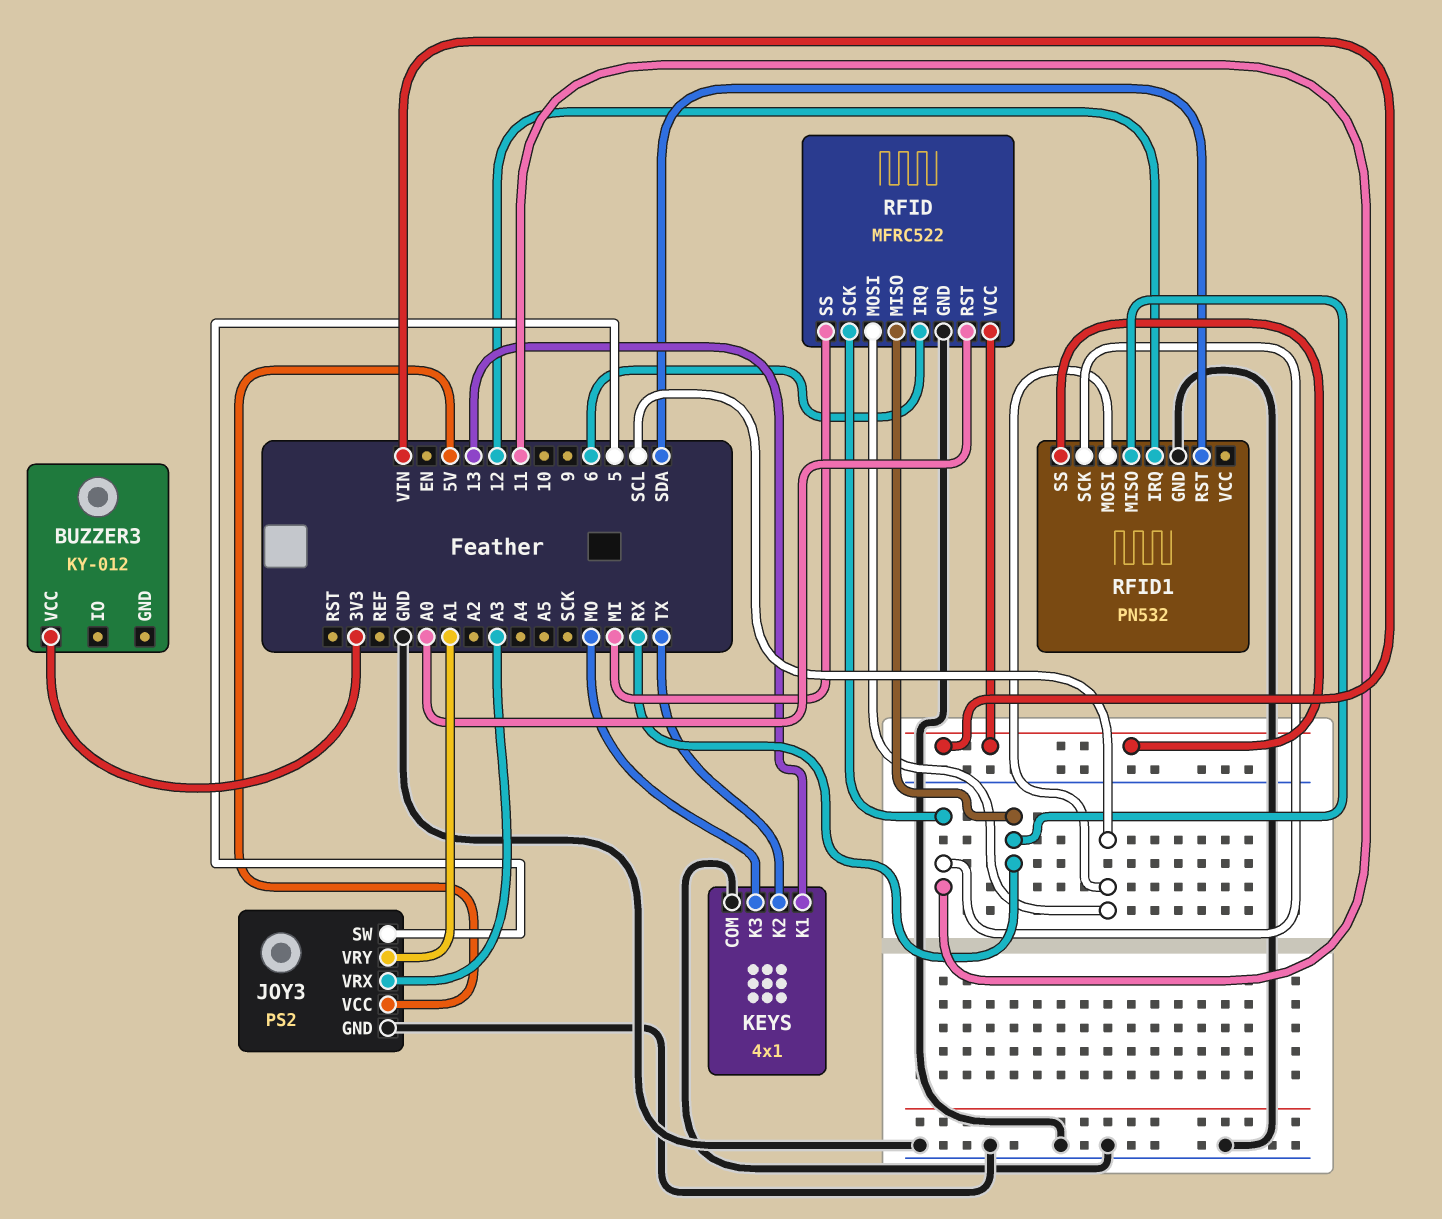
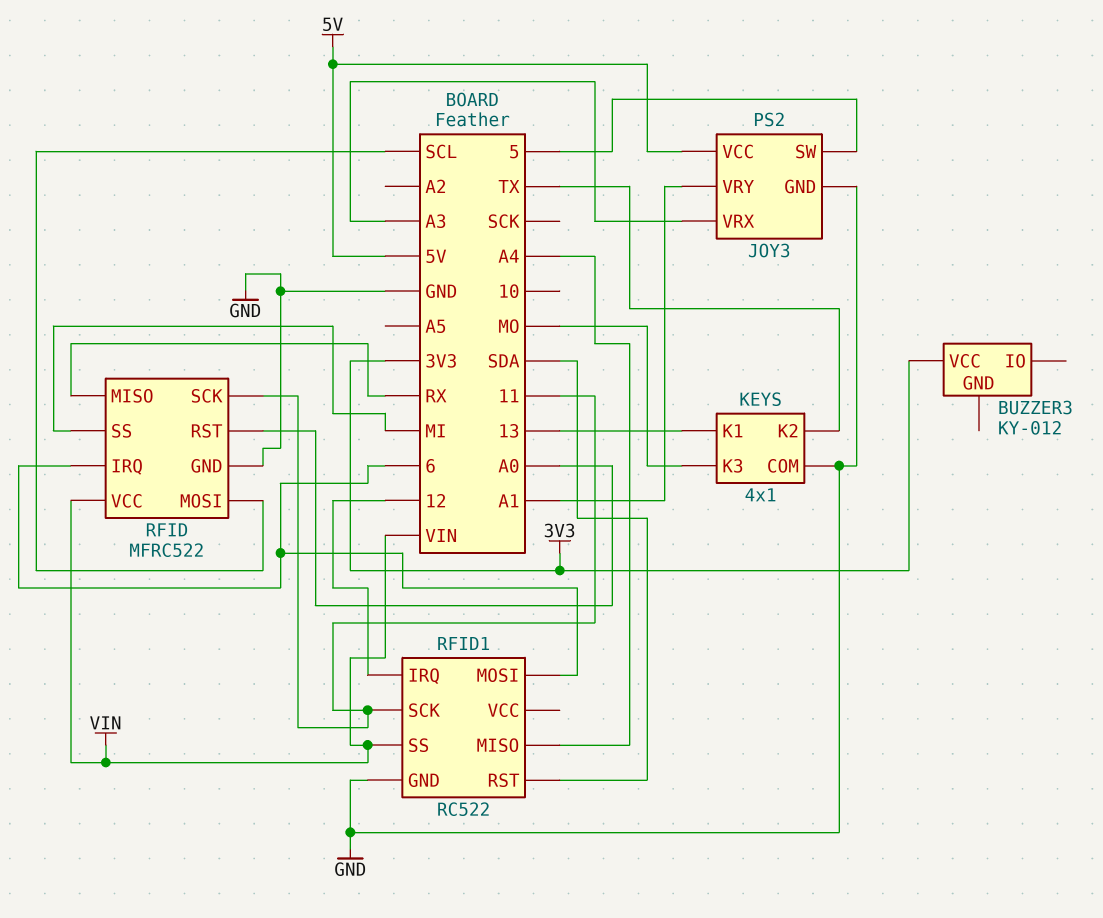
RFID1: PN532 -> RC522
RFID1 pin MISO: RX -> A4
RFID1 pin MOSI: SCL -> 6

